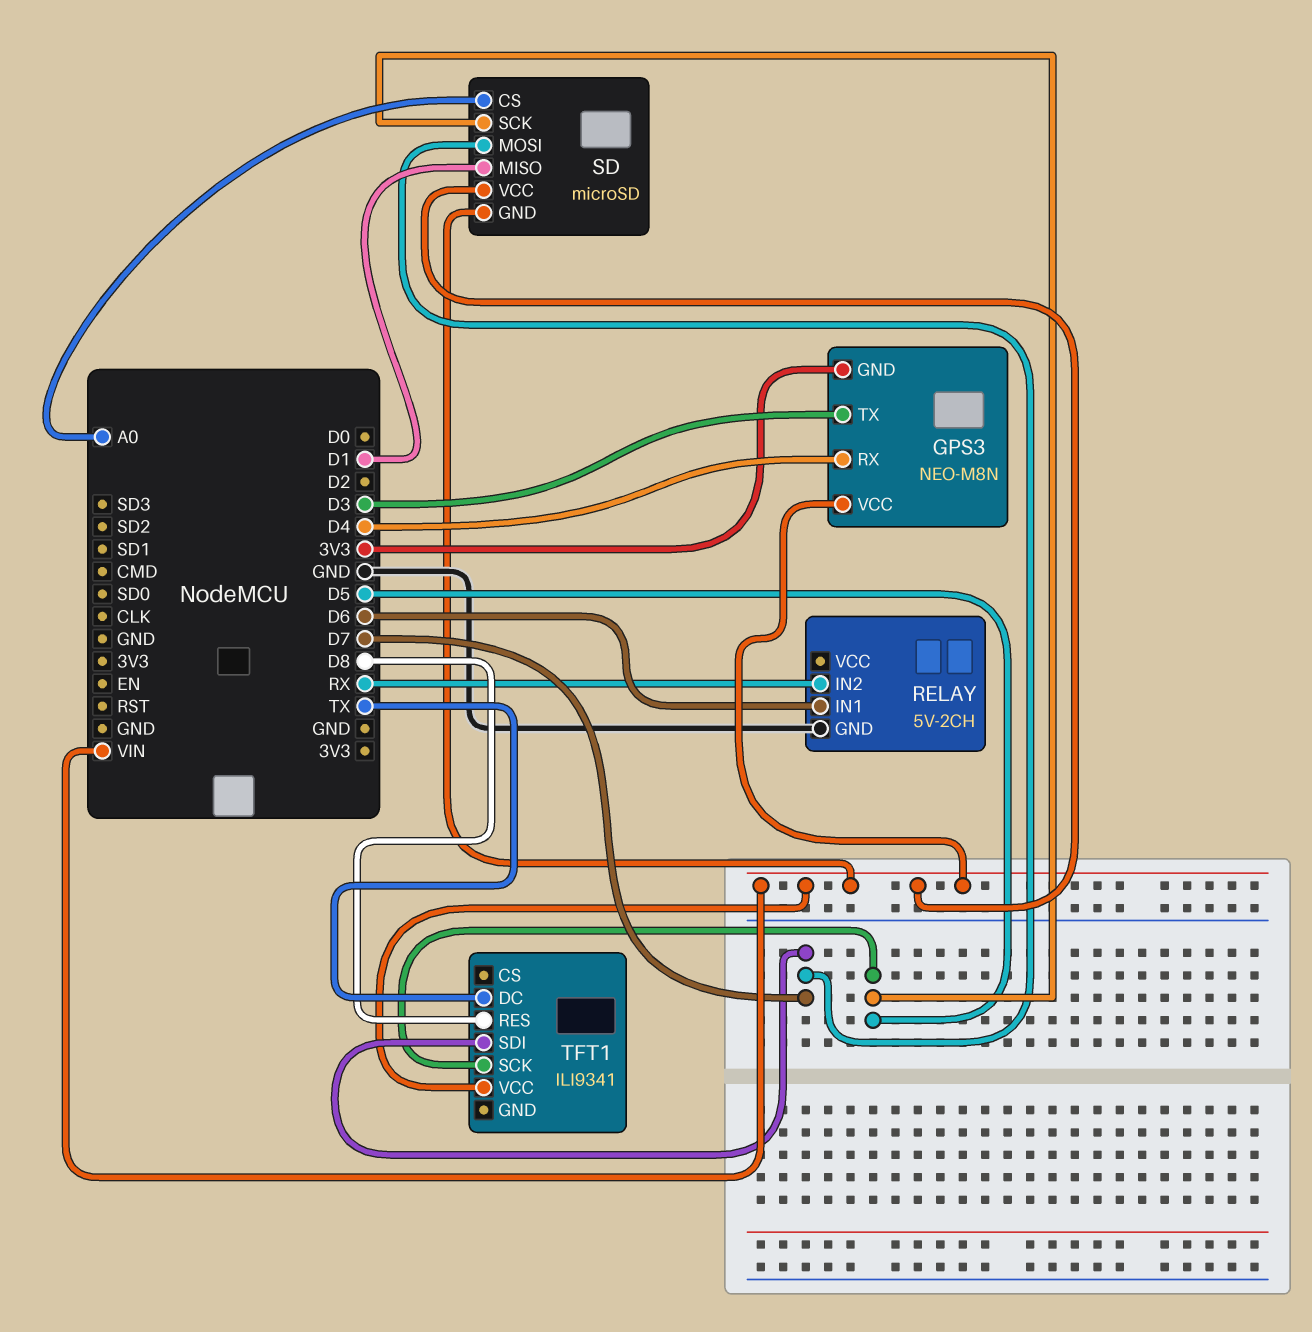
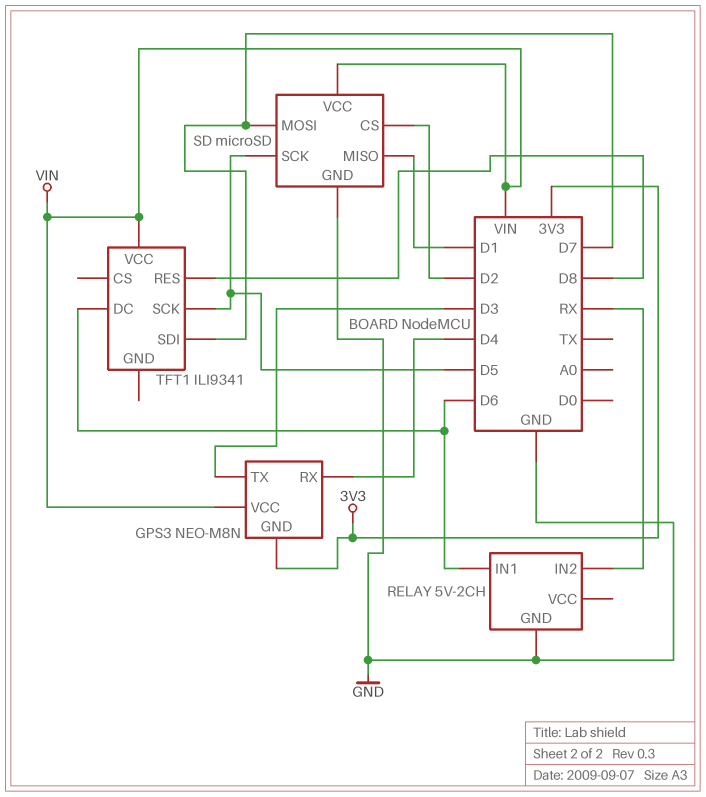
SD pin CS: A0 -> D2
SD pin GND: VIN -> GND
TFT1 pin DC: TX -> D6

